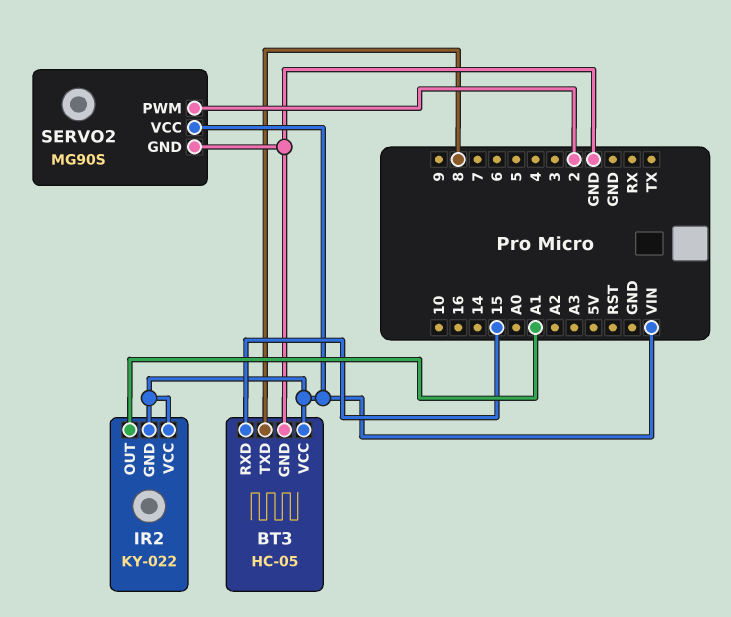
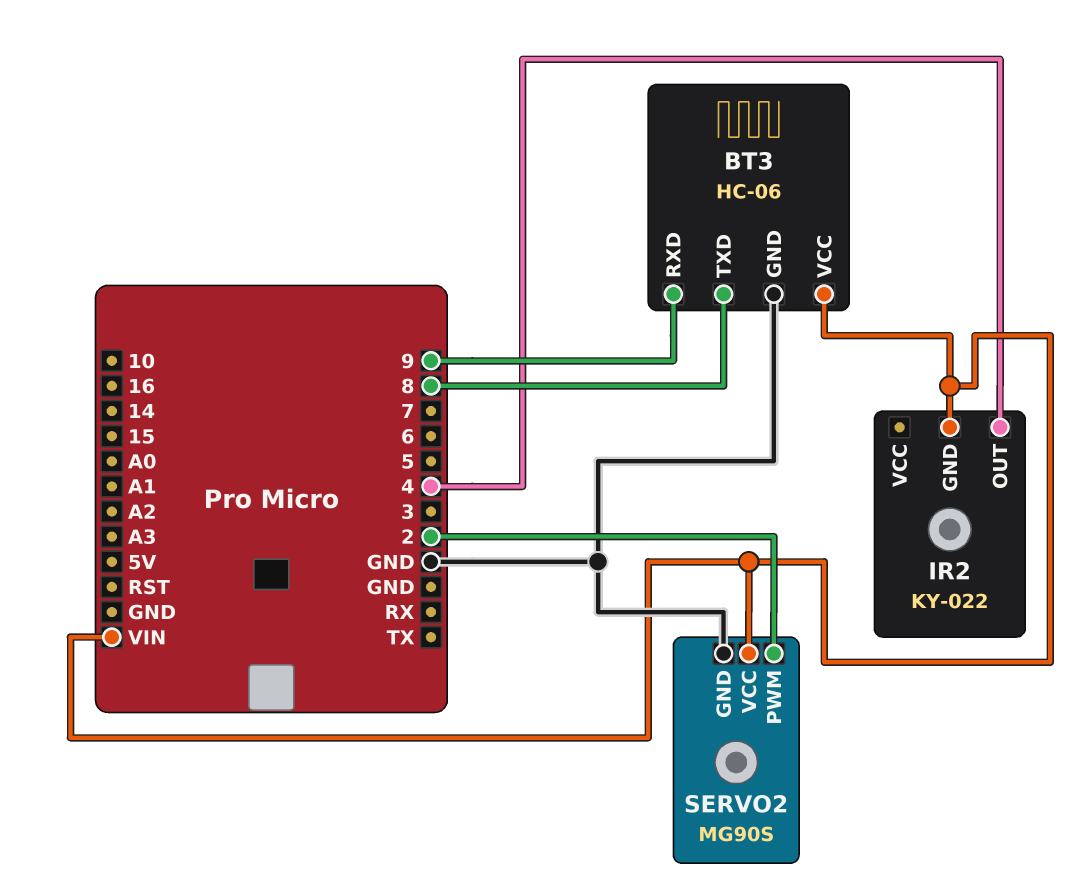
BT3: HC-05 -> HC-06
BT3 pin RXD: 15 -> 9
IR2 pin OUT: A1 -> 4
IR2 pin VCC: VIN -> none

